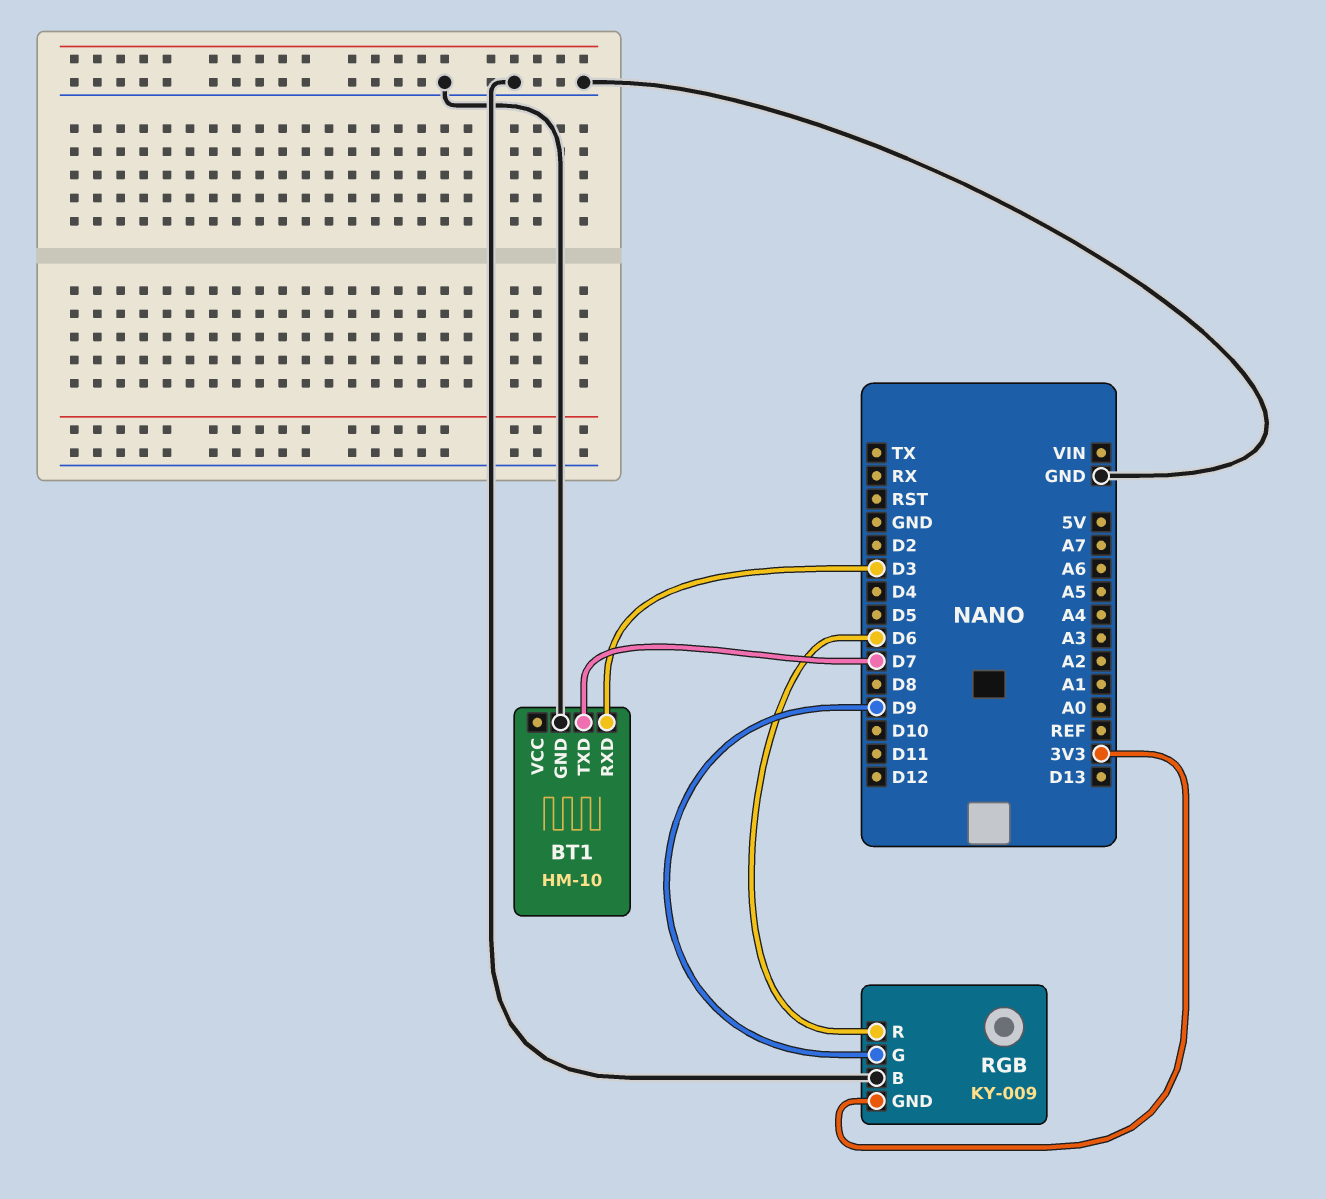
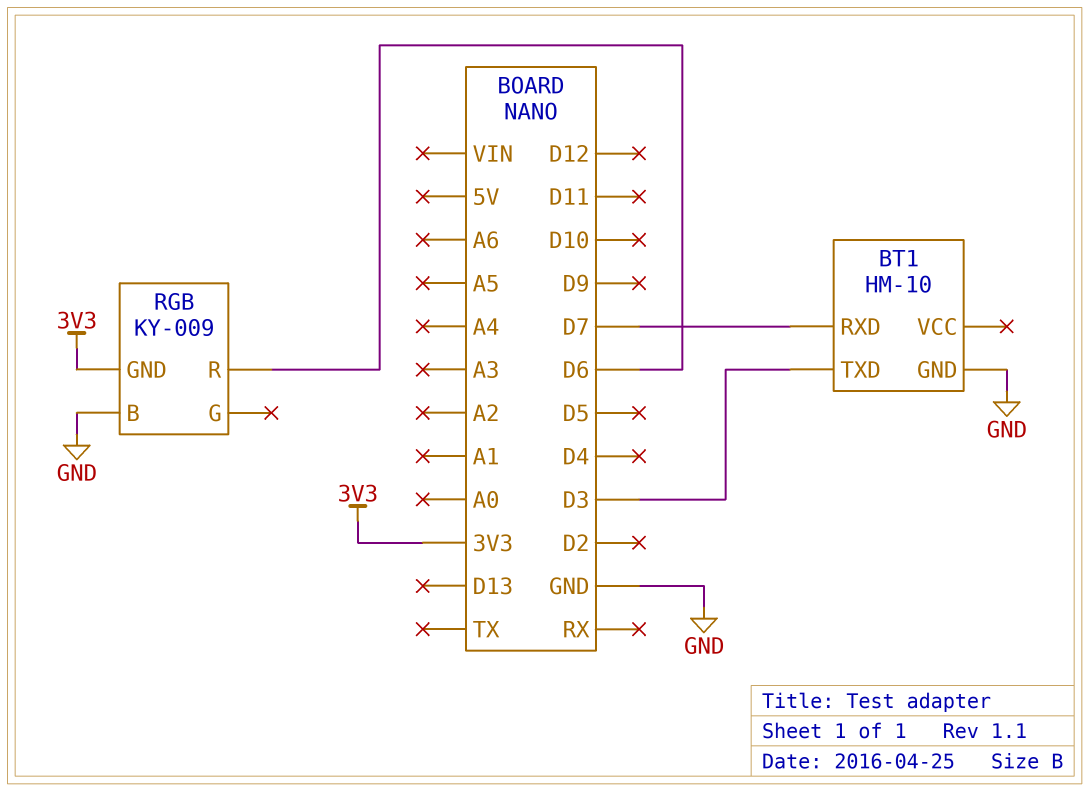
BT1 pin RXD: D3 -> D7
BT1 pin TXD: D7 -> D3
RGB pin G: D9 -> none

